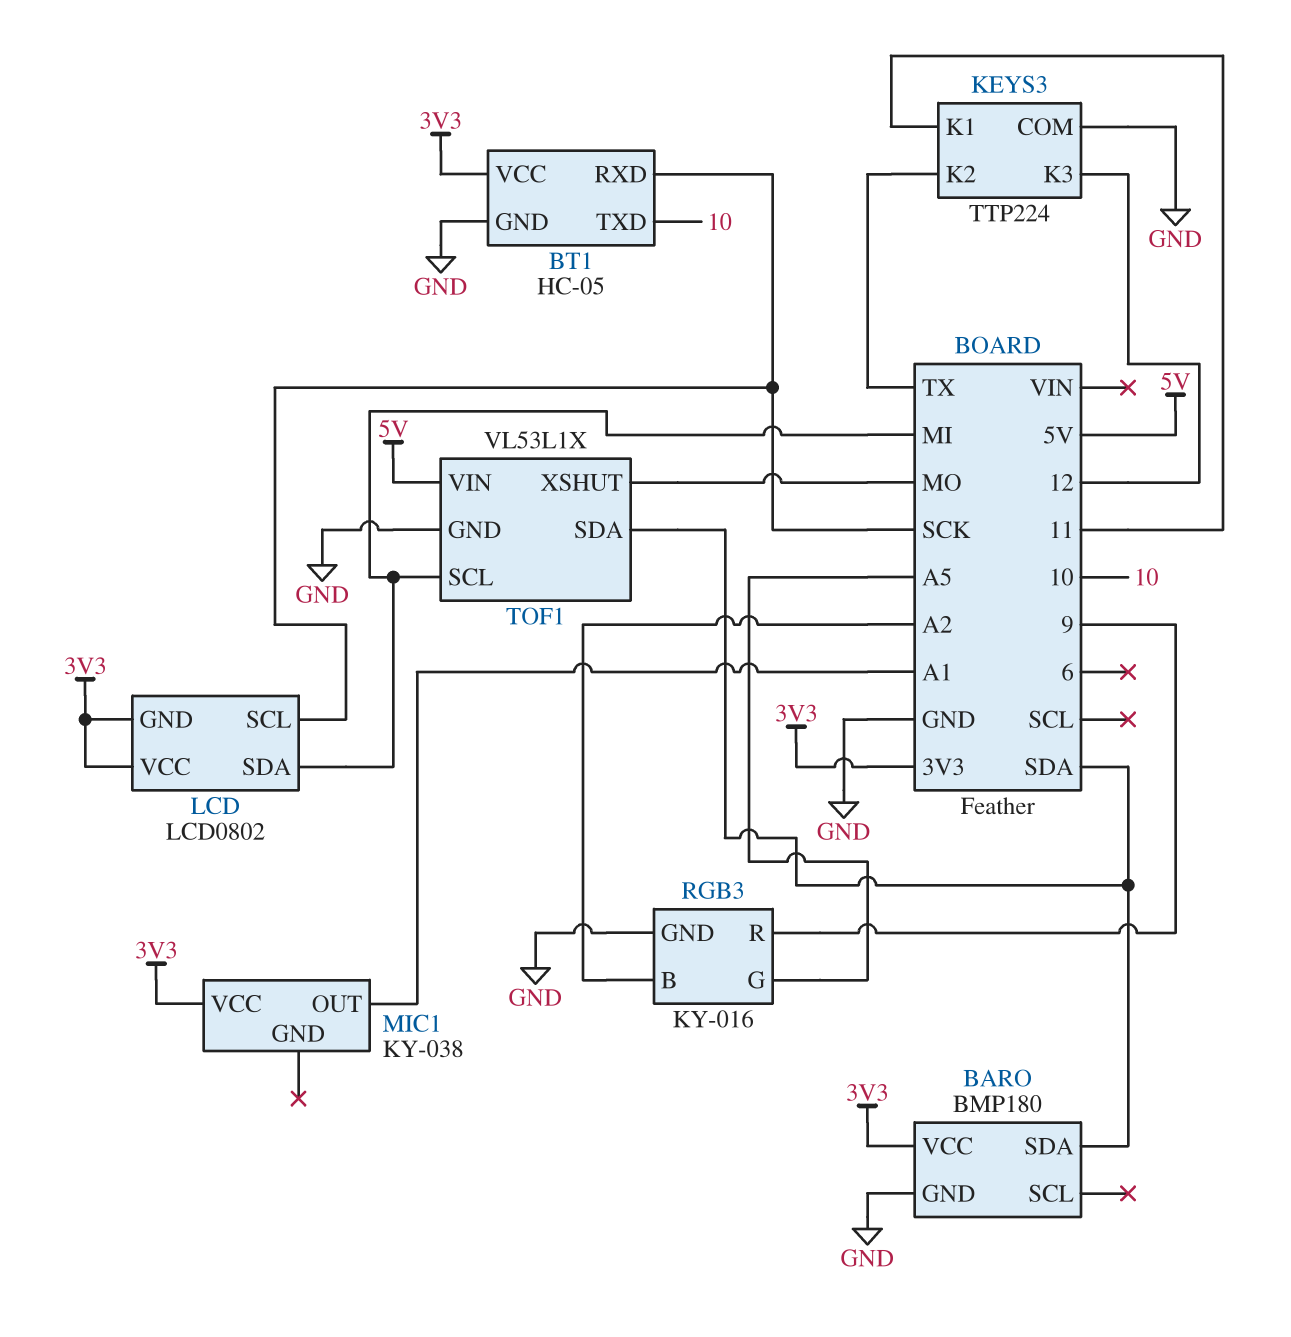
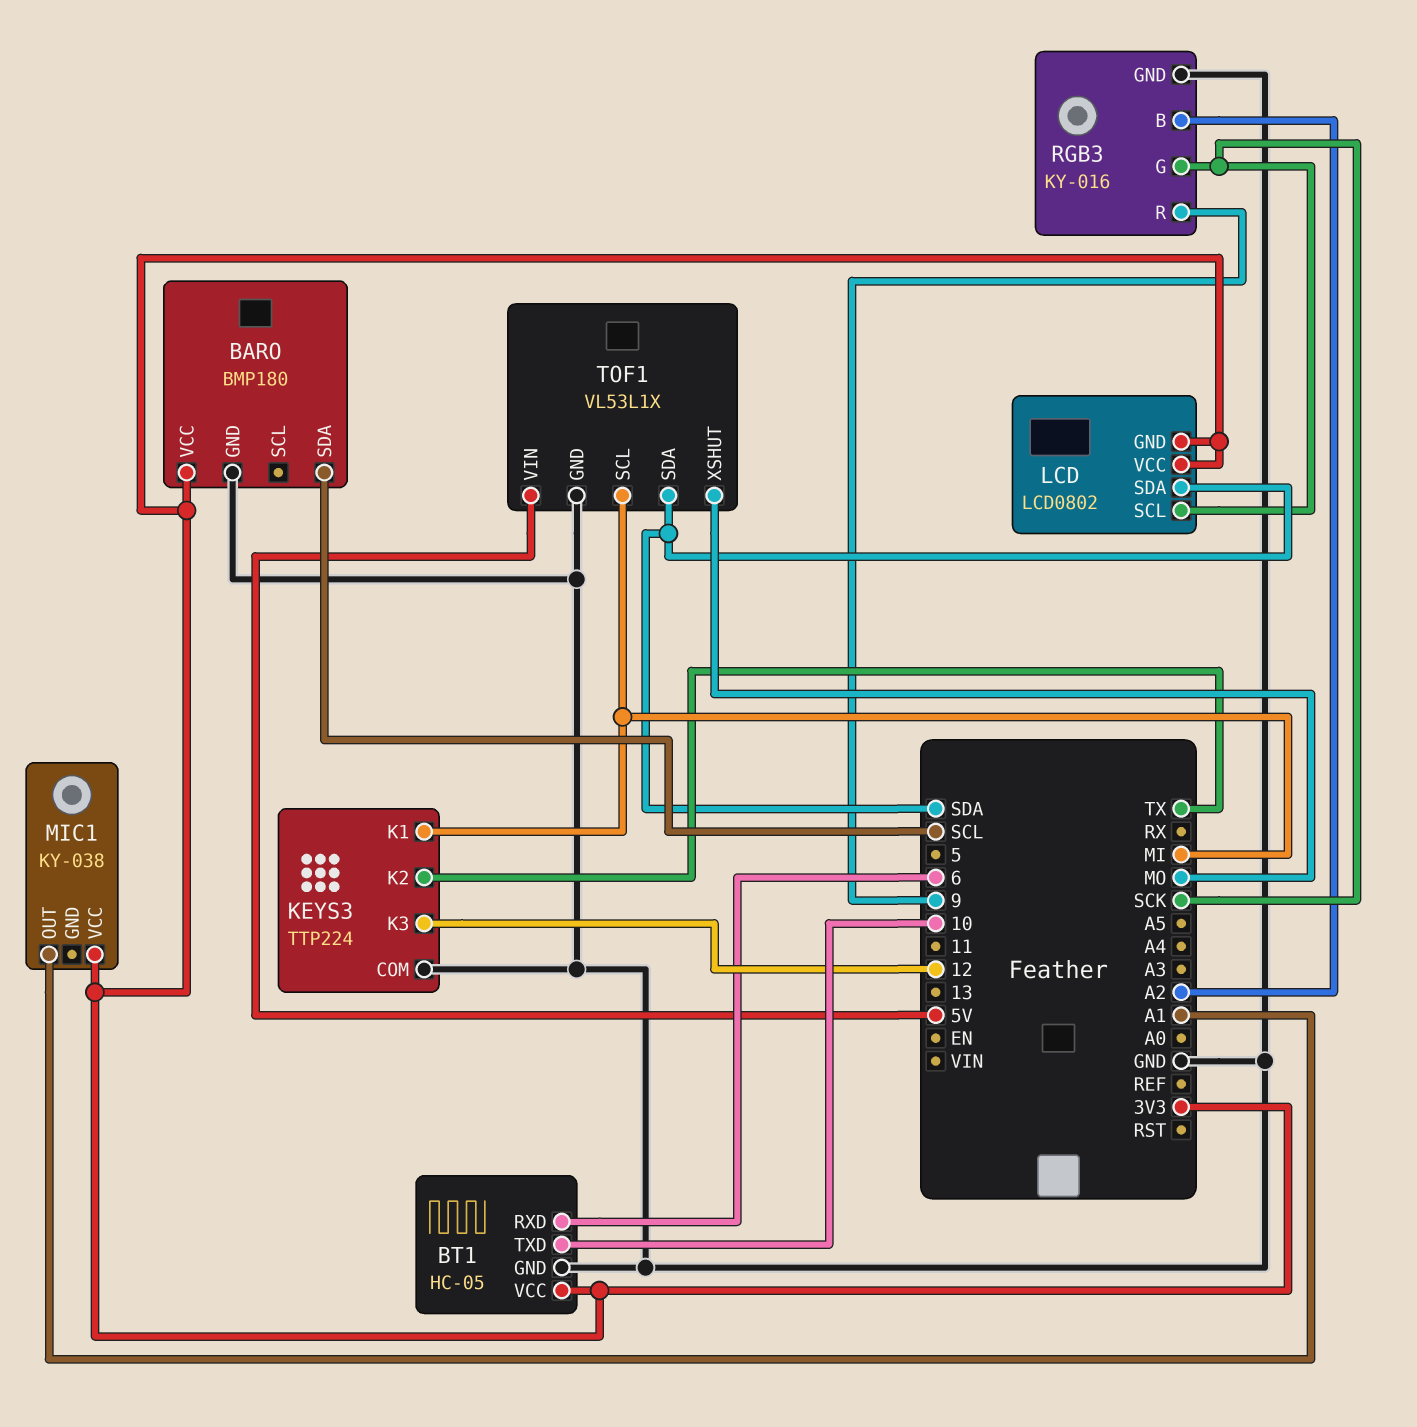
BARO pin SDA: SDA -> SCL
BT1 pin RXD: SCK -> 6
KEYS3 pin K1: 11 -> MI
LCD pin SDA: MI -> SDA
RGB3 pin G: A5 -> SCK

